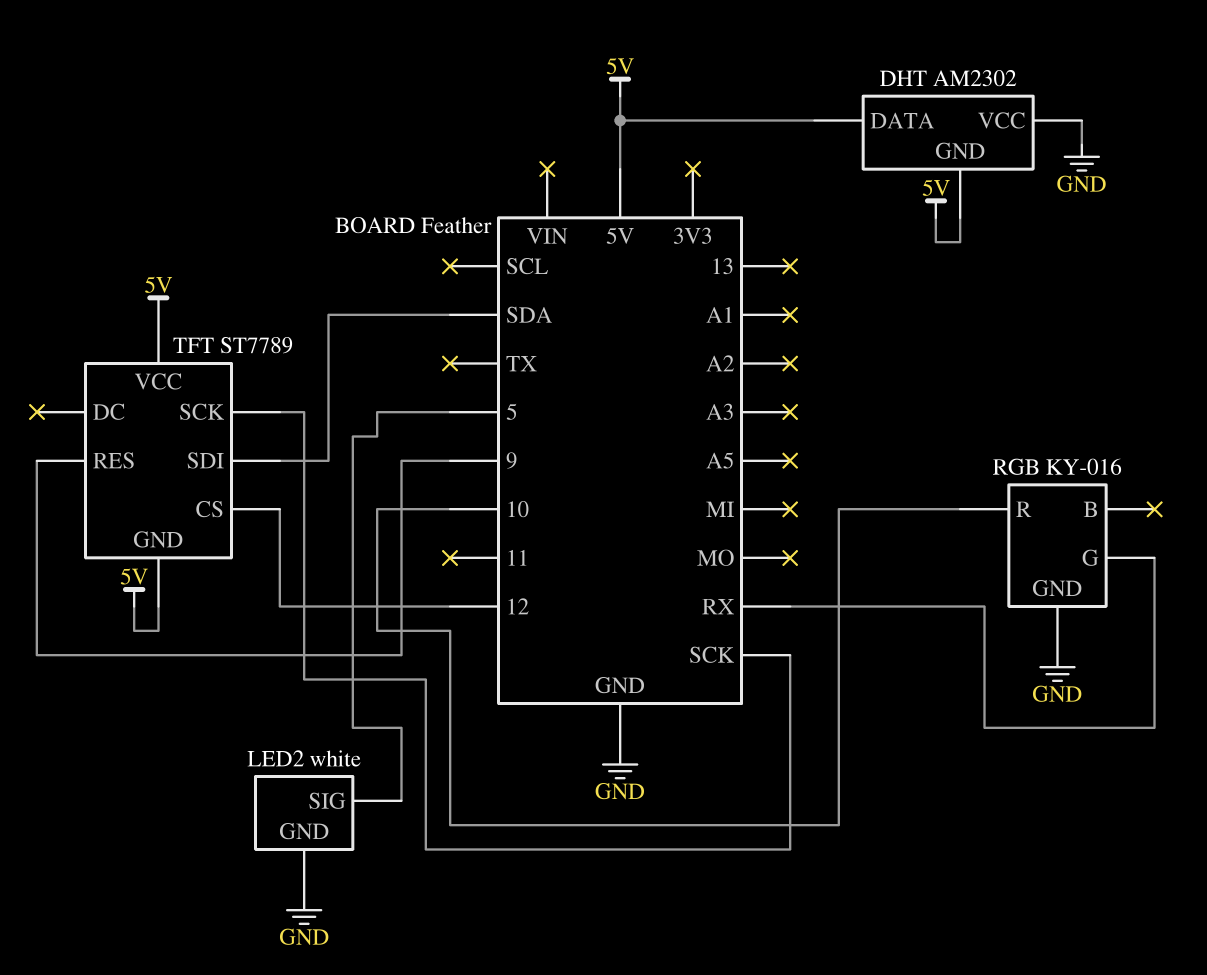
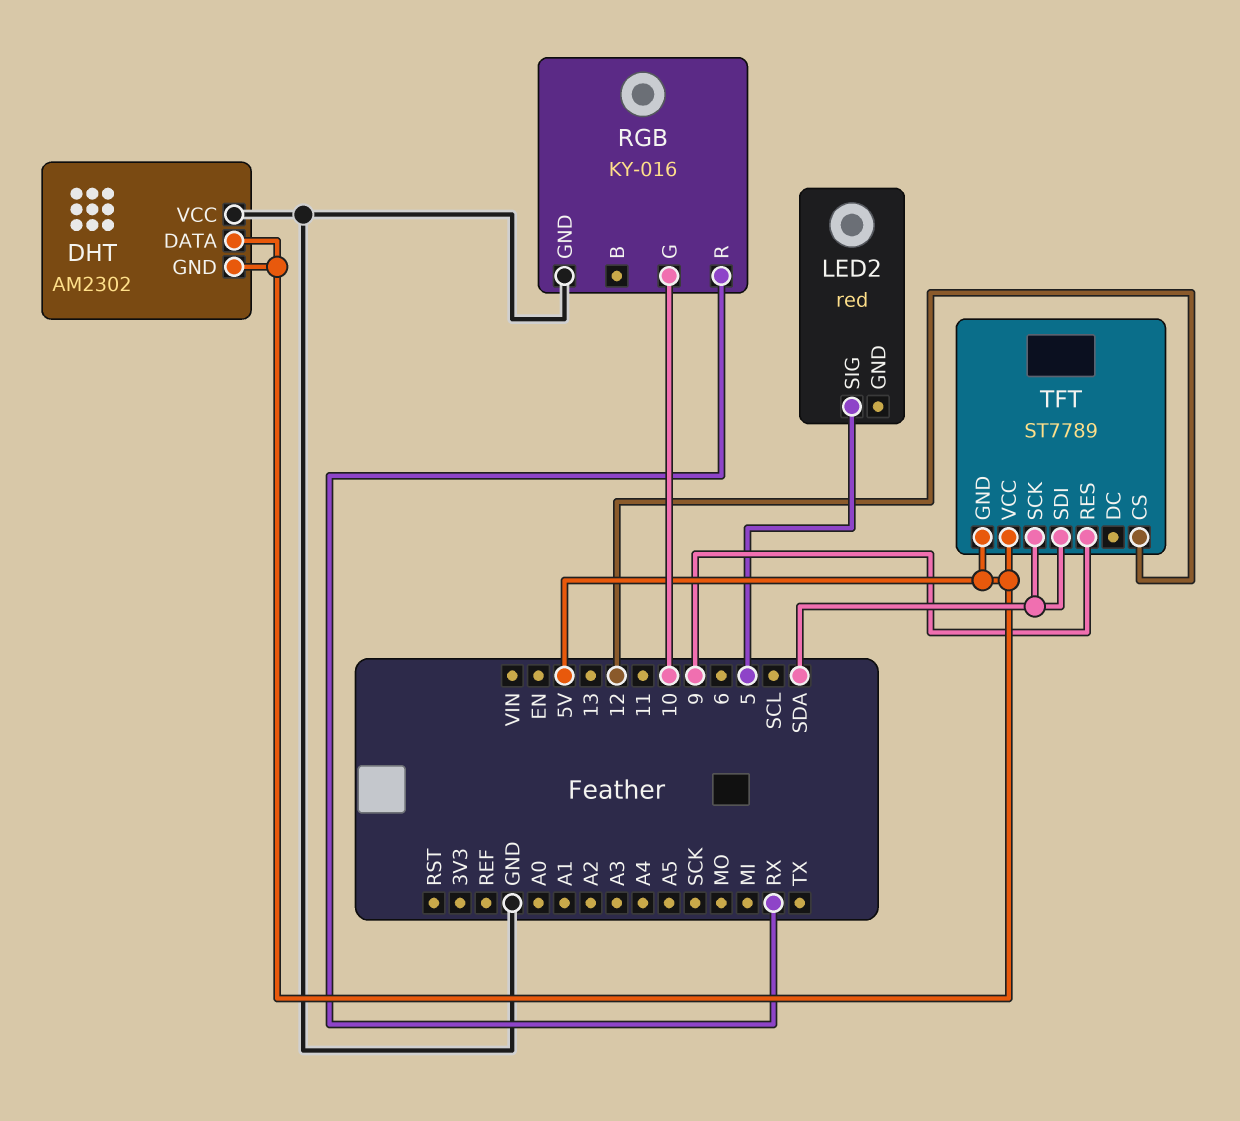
LED2: white -> red
LED2 pin GND: GND -> none
RGB pin G: RX -> 10
RGB pin R: 10 -> RX
TFT pin SCK: SCK -> SDA

